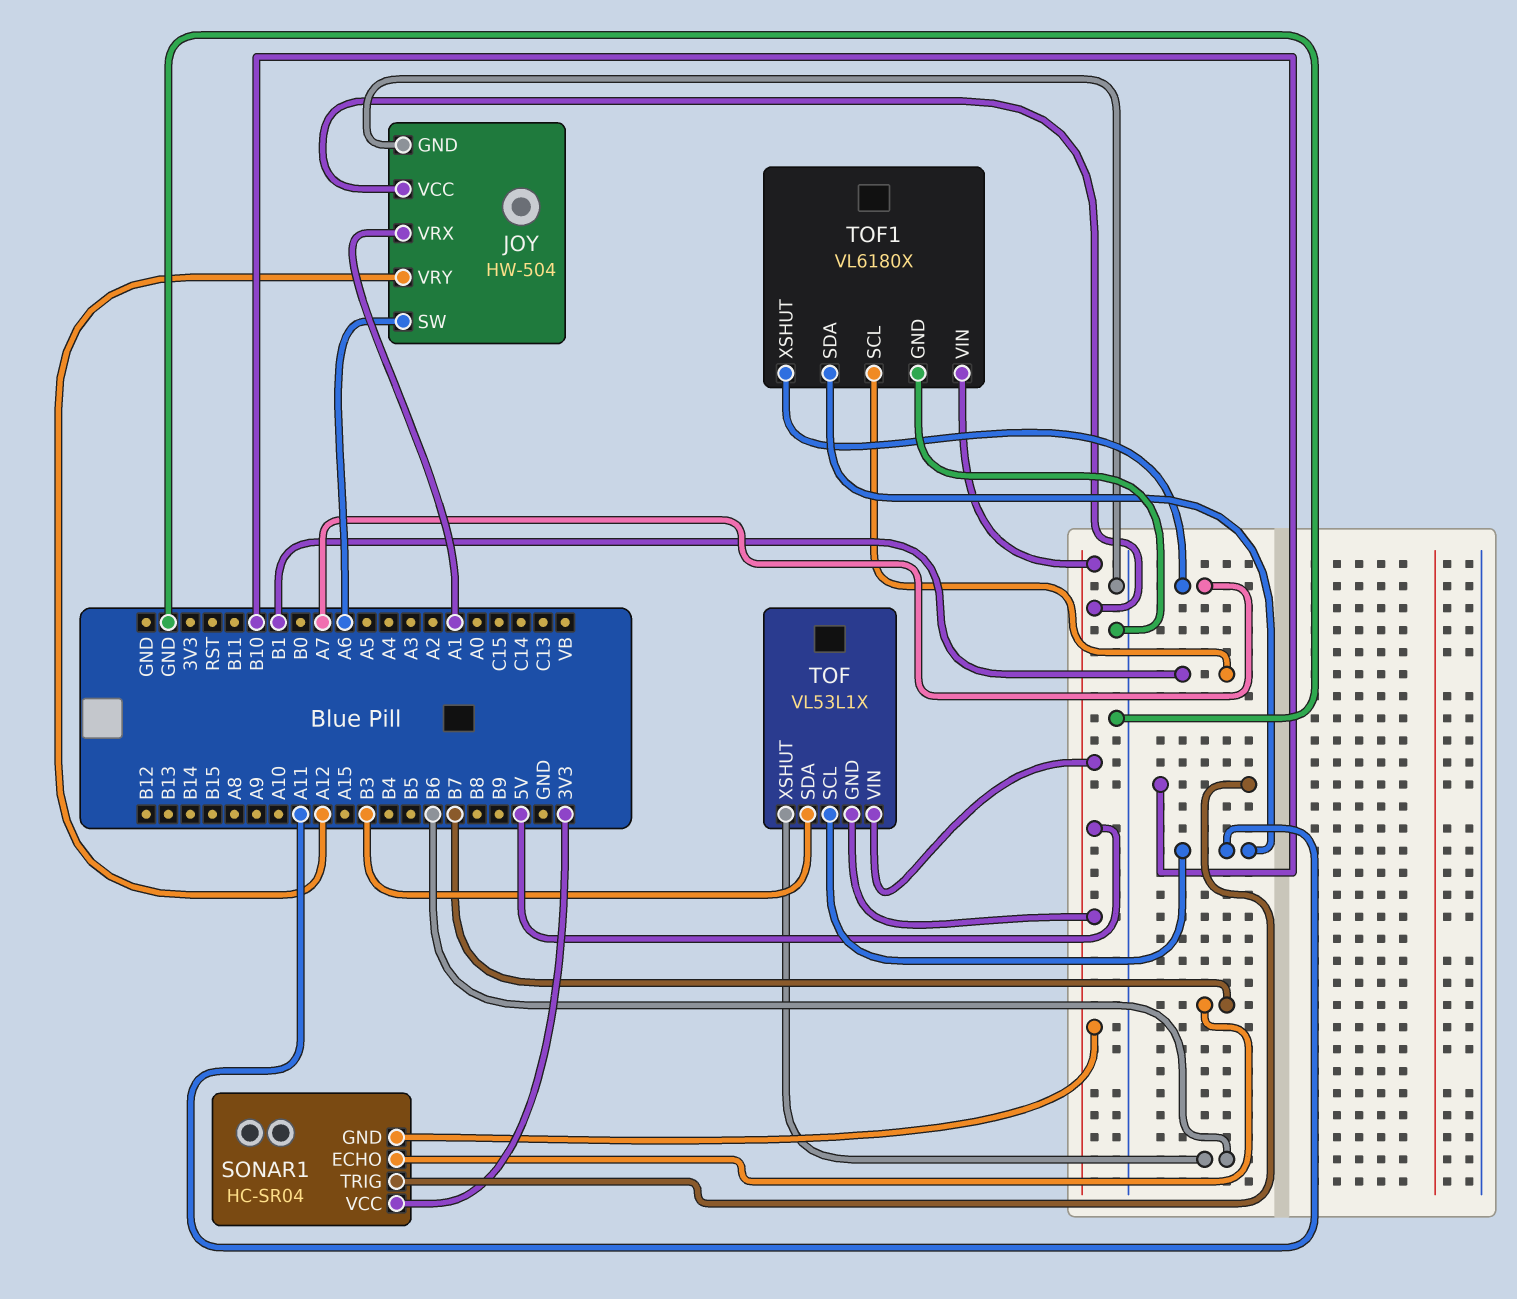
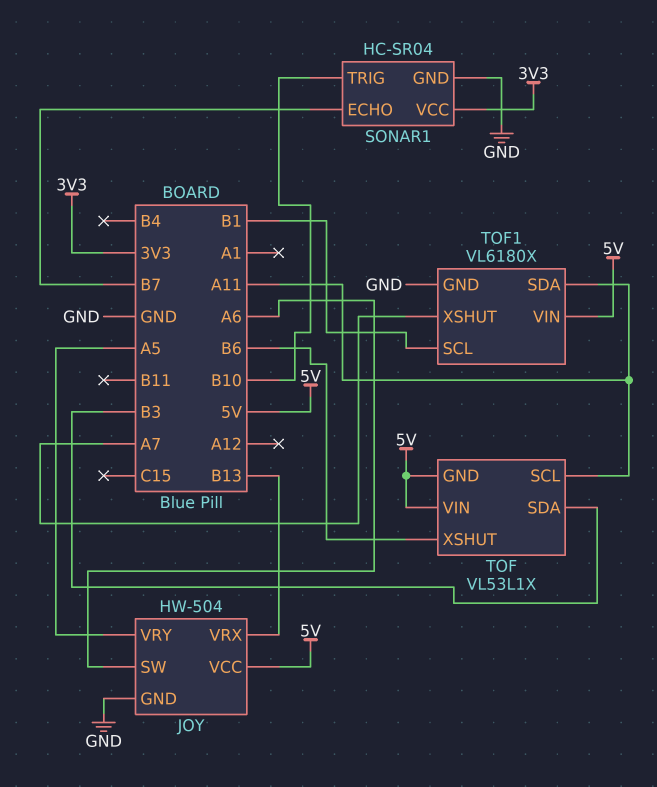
JOY pin VRX: A1 -> B13
JOY pin VRY: A12 -> A5
SONAR1 pin GND: 5V -> GND

